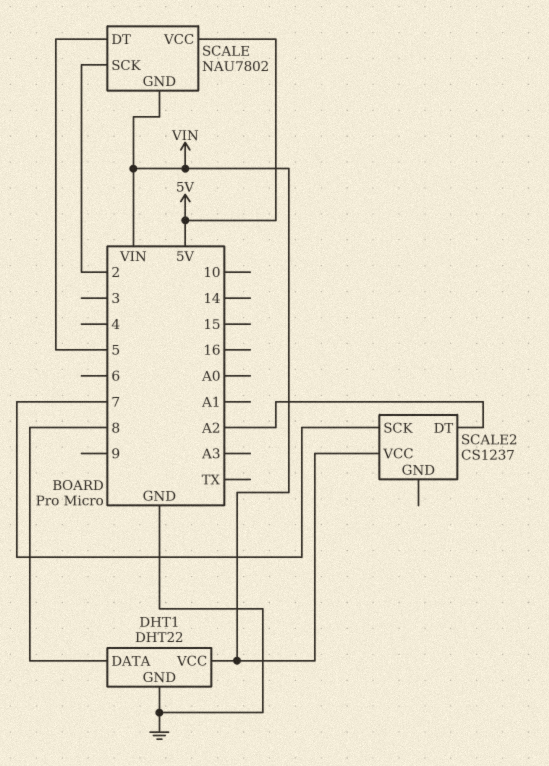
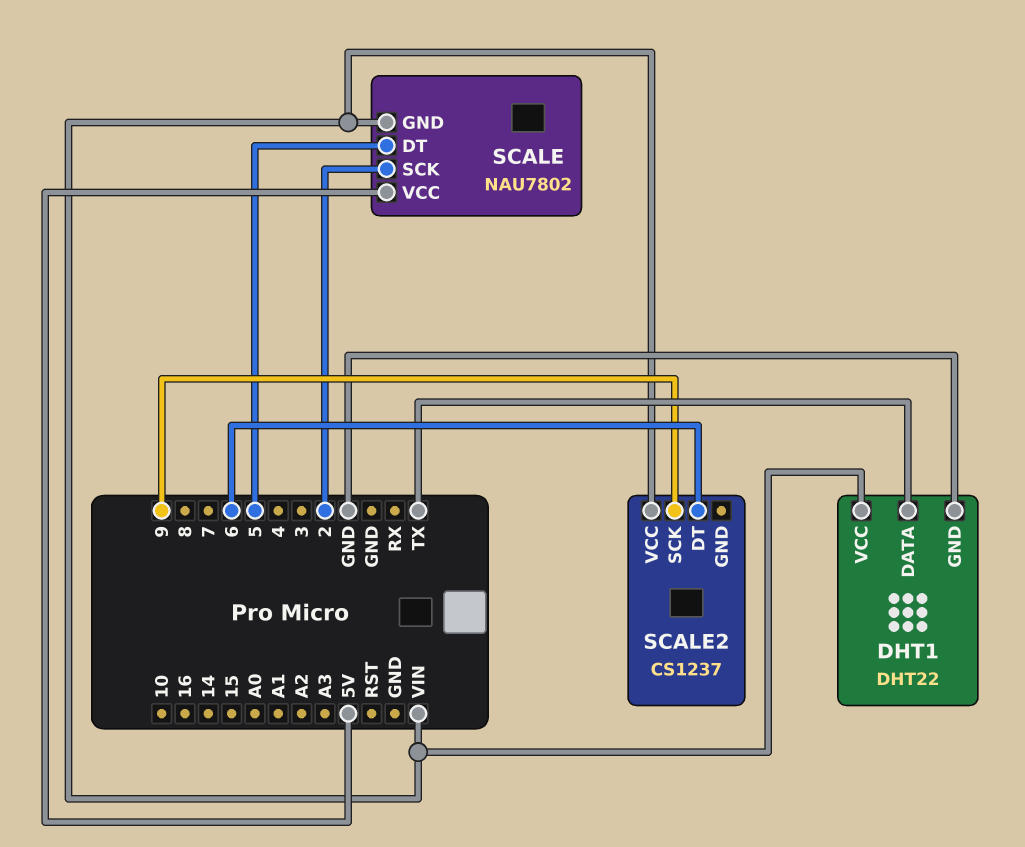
DHT1 pin DATA: 8 -> TX
SCALE2 pin DT: A2 -> 6
SCALE2 pin SCK: 7 -> 9

